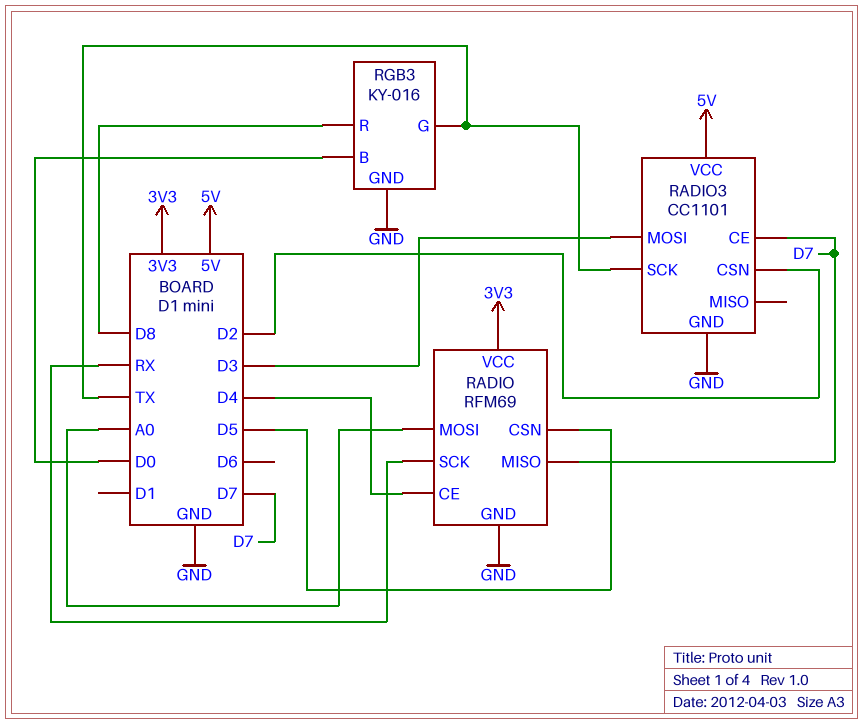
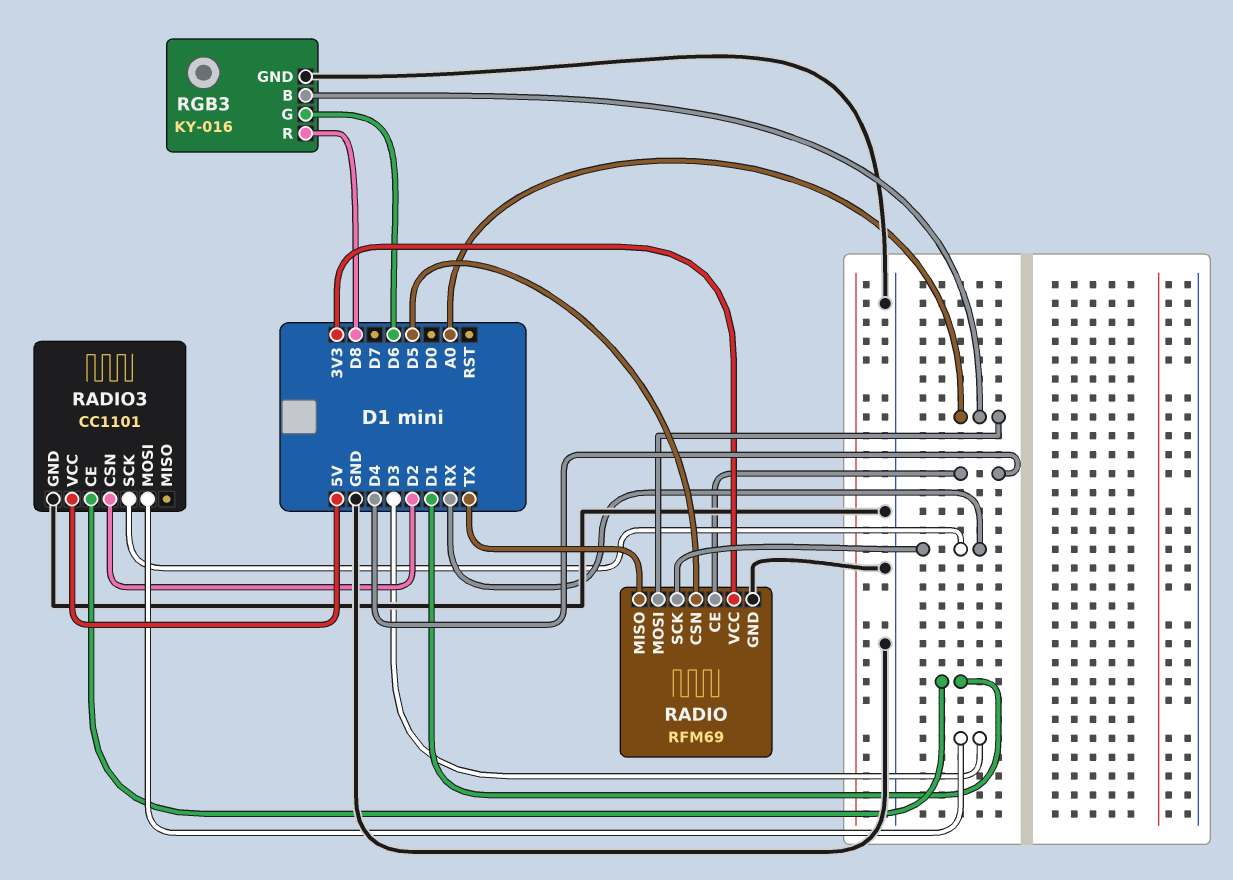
RADIO pin MISO: D7 -> TX
RADIO3 pin CE: D7 -> D1
RADIO3 pin SCK: TX -> RX
RGB3 pin B: D0 -> A0
RGB3 pin G: TX -> D6

